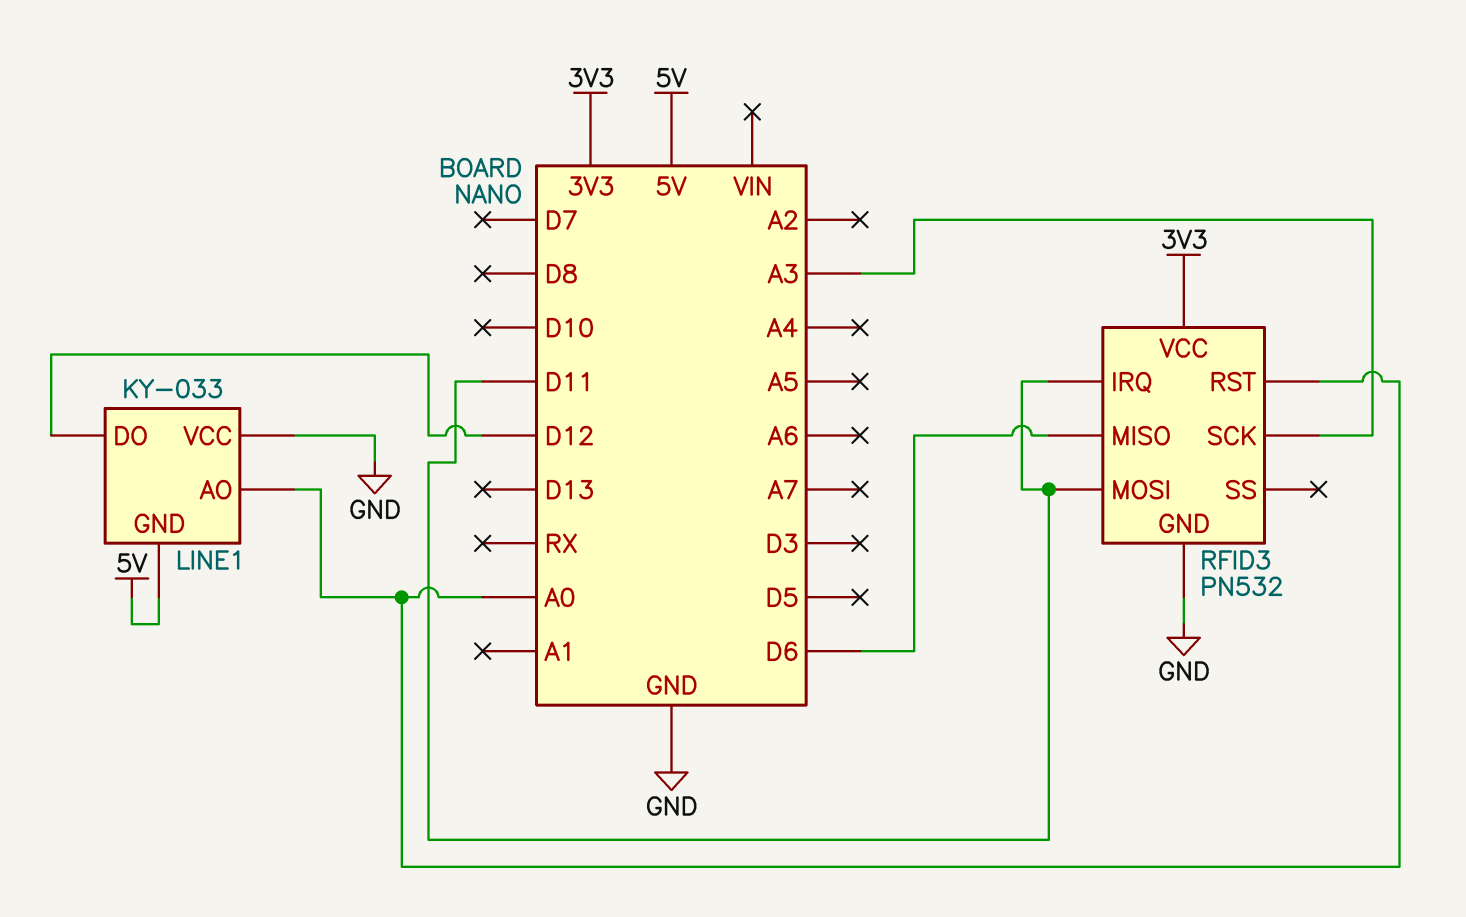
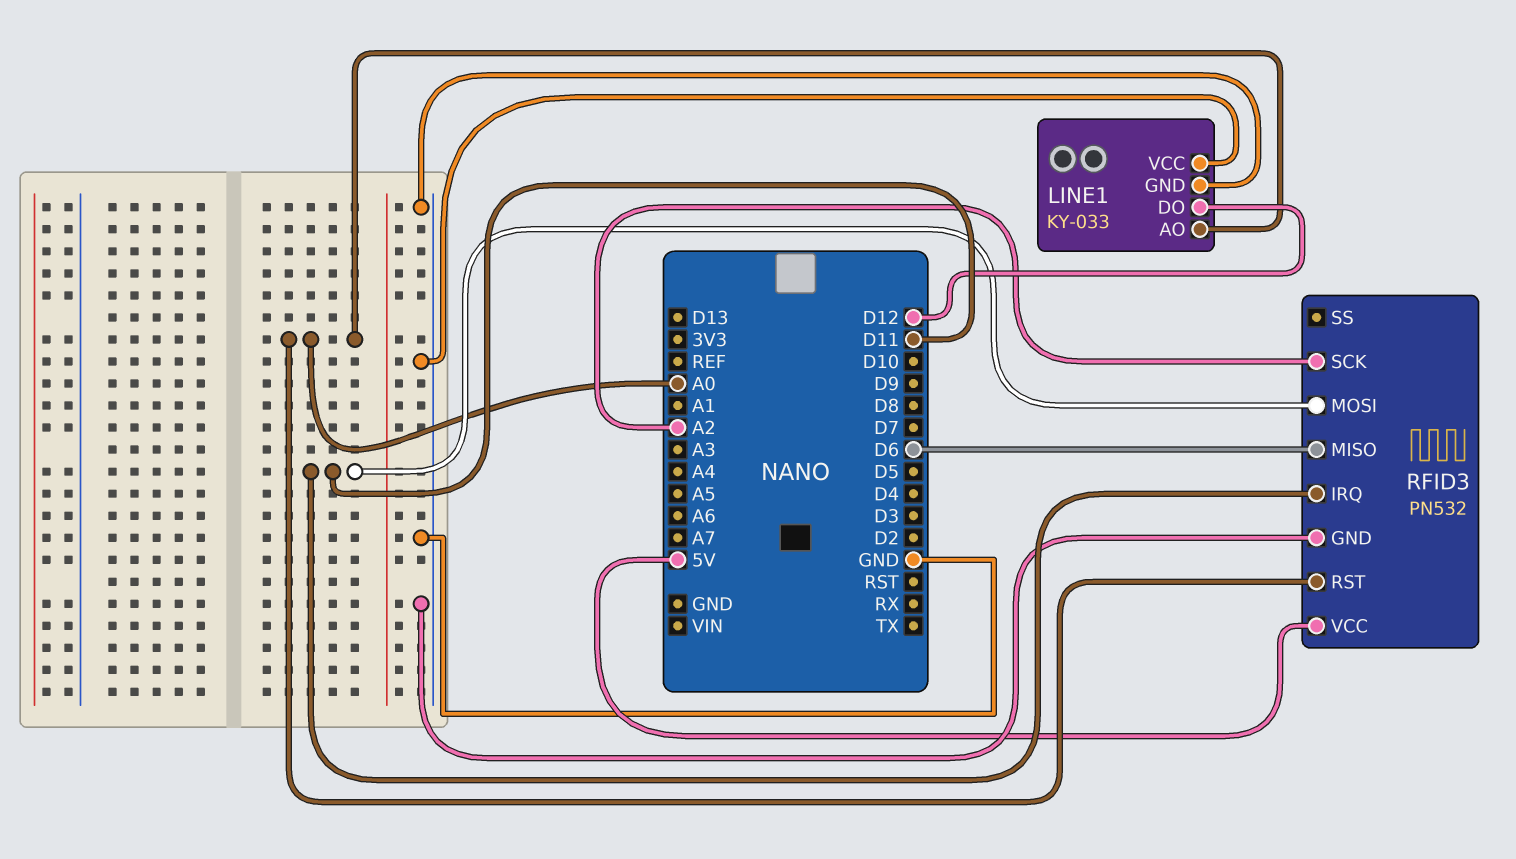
LINE1 pin GND: 5V -> GND
RFID3 pin SCK: A3 -> A2
RFID3 pin VCC: 3V3 -> 5V

